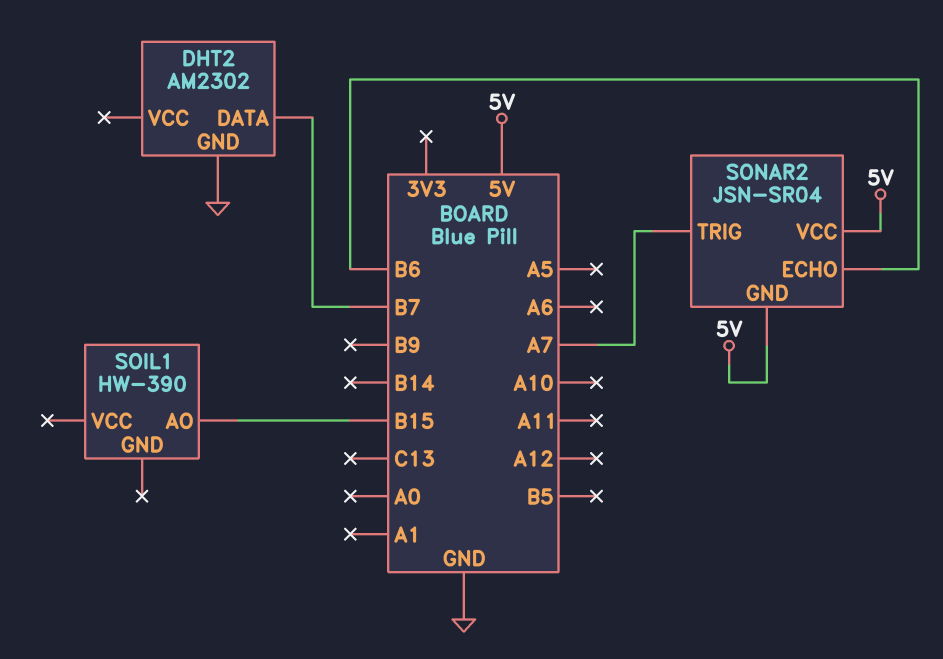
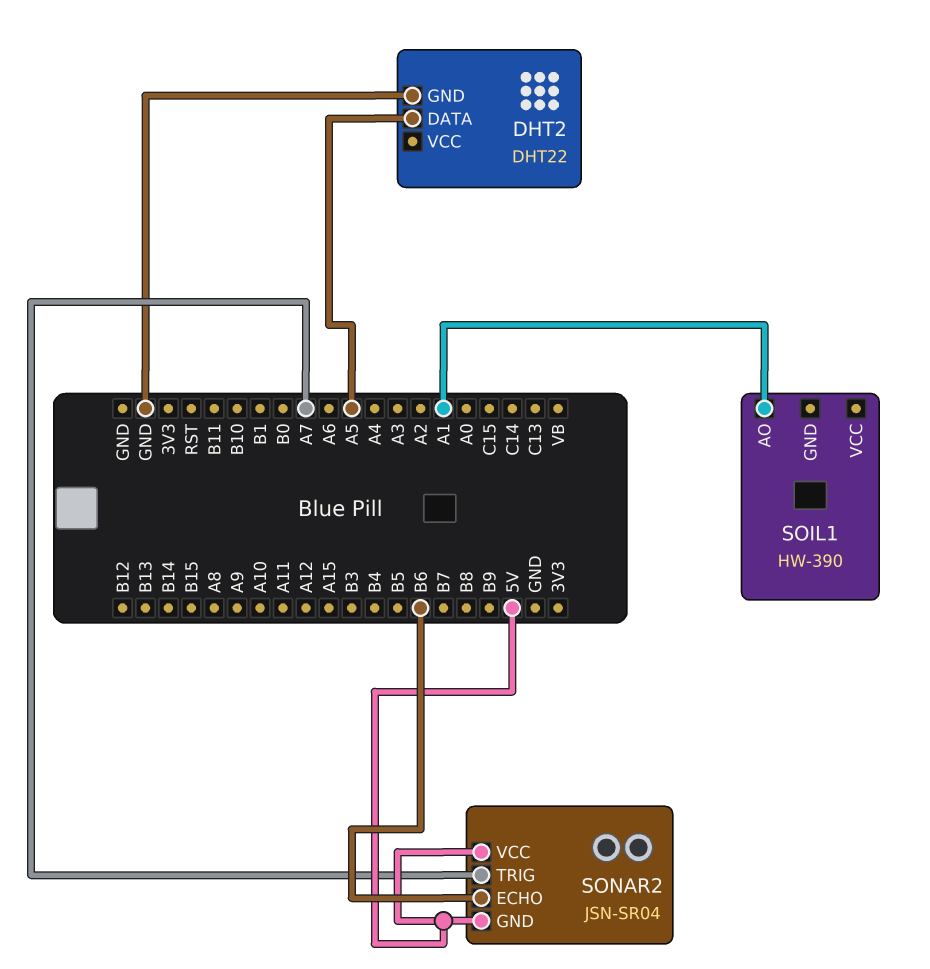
DHT2: AM2302 -> DHT22
DHT2 pin DATA: B7 -> A5
SOIL1 pin AO: B15 -> A1

